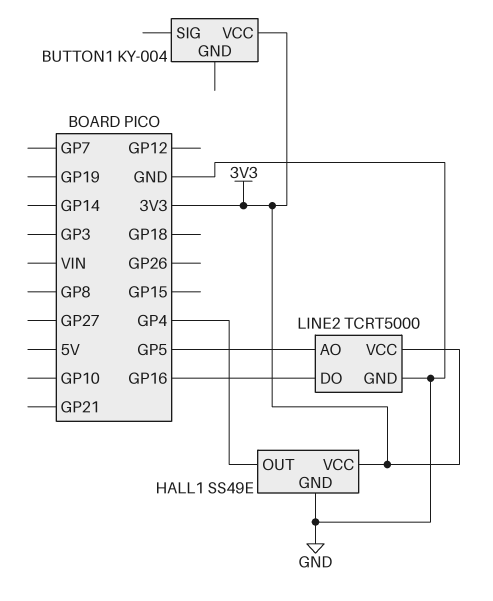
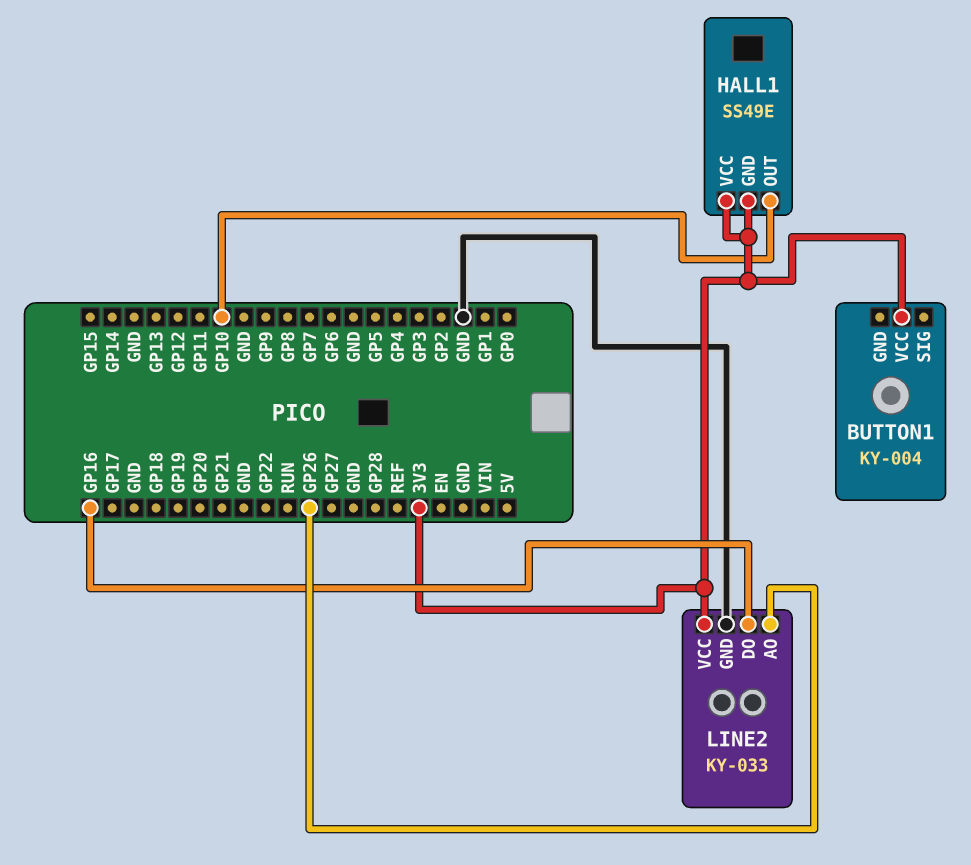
HALL1 pin GND: GND -> 3V3
HALL1 pin OUT: GP4 -> GP10
LINE2: TCRT5000 -> KY-033
LINE2 pin AO: GP5 -> GP26

